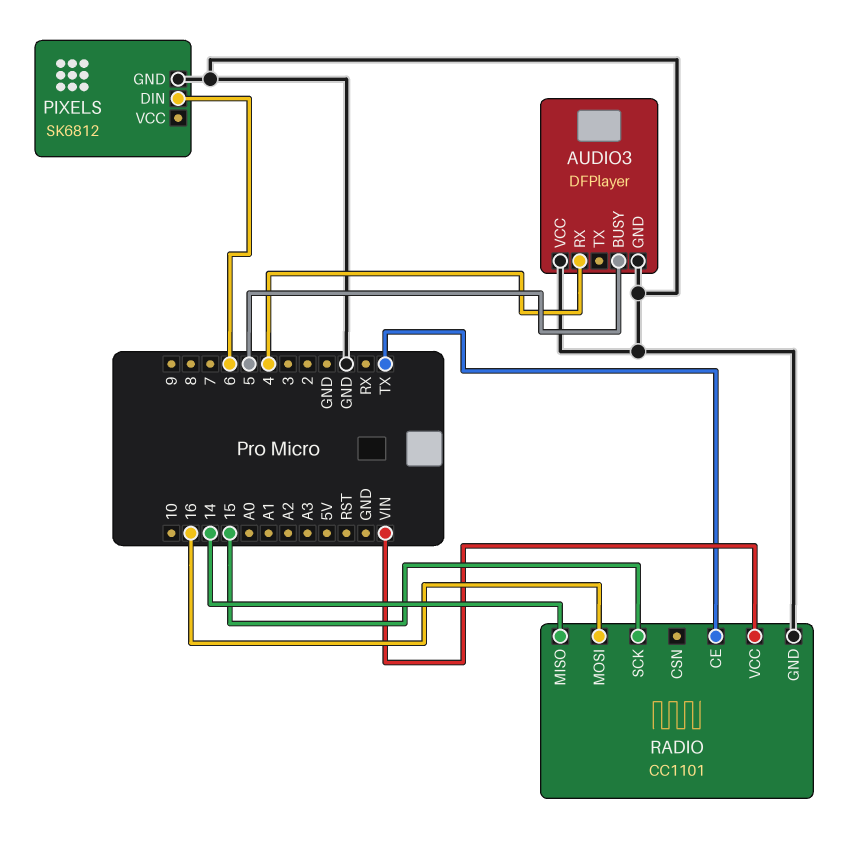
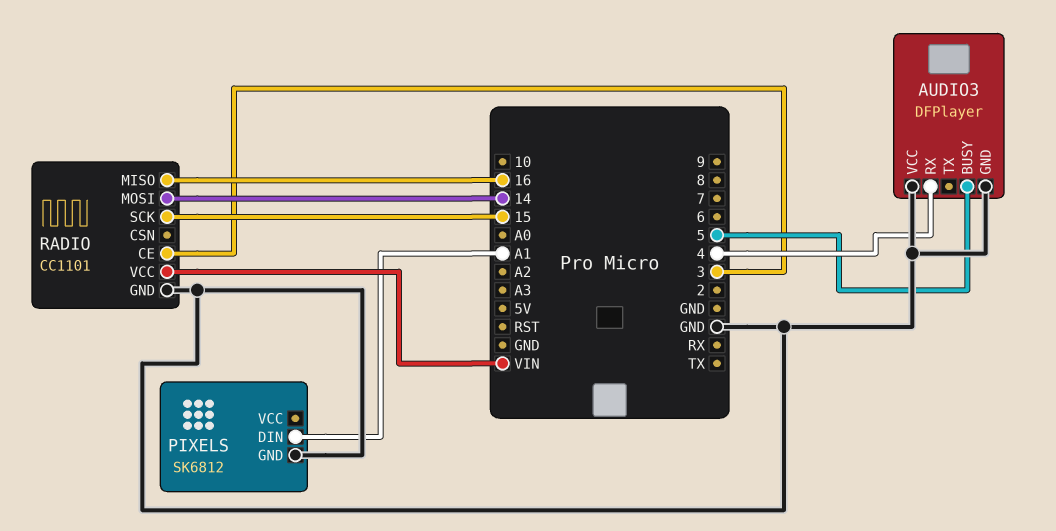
PIXELS pin DIN: 6 -> A1
RADIO pin CE: TX -> 3
RADIO pin MISO: 14 -> 16
RADIO pin MOSI: 16 -> 14

